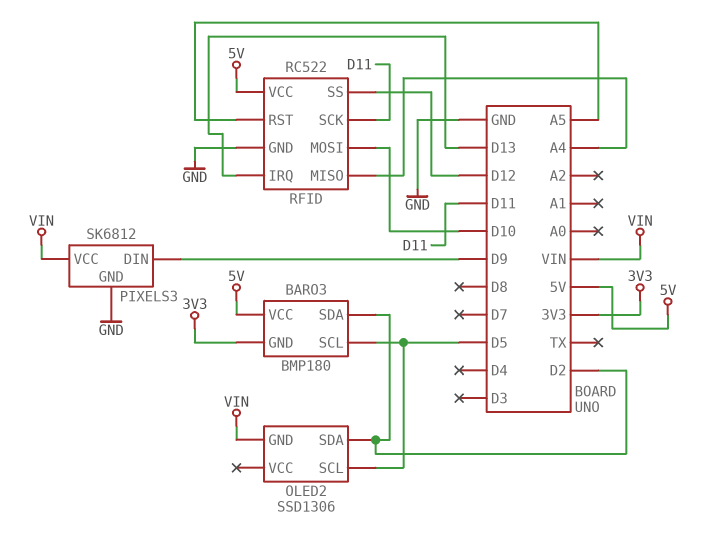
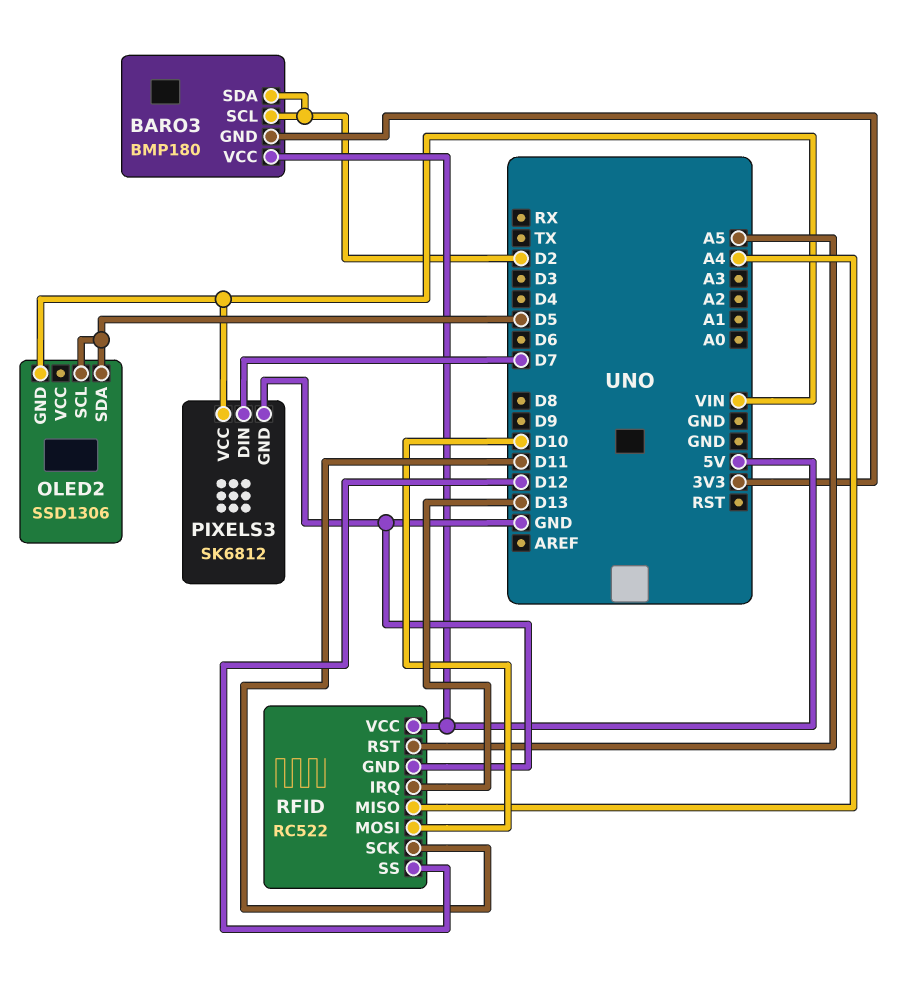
BARO3 pin SCL: D5 -> D2
OLED2 pin SDA: D2 -> D5
PIXELS3 pin DIN: D9 -> D7

